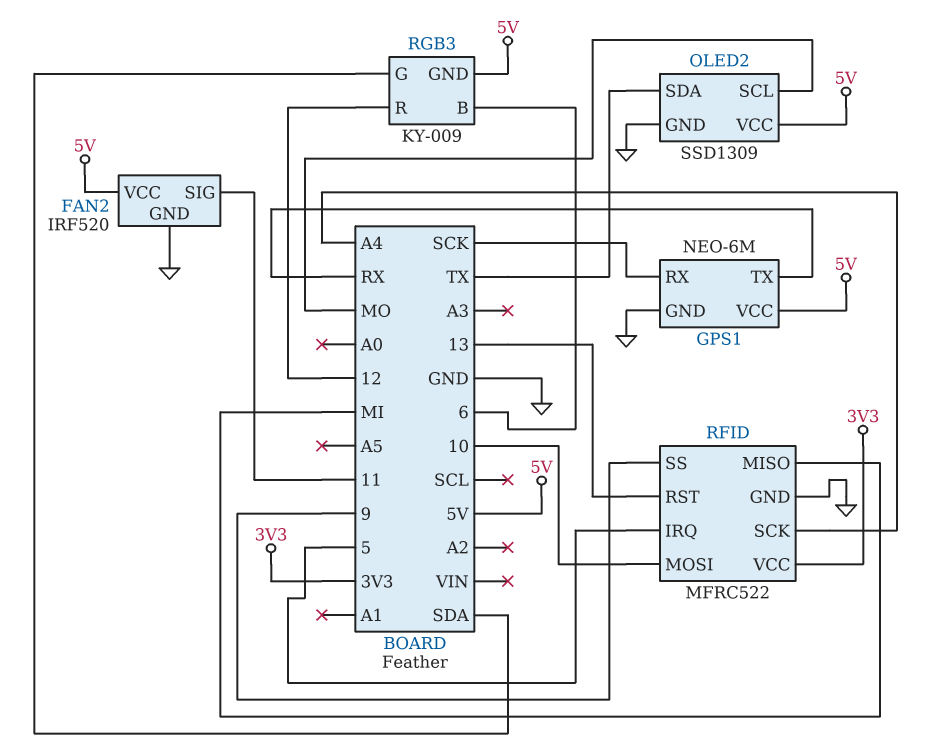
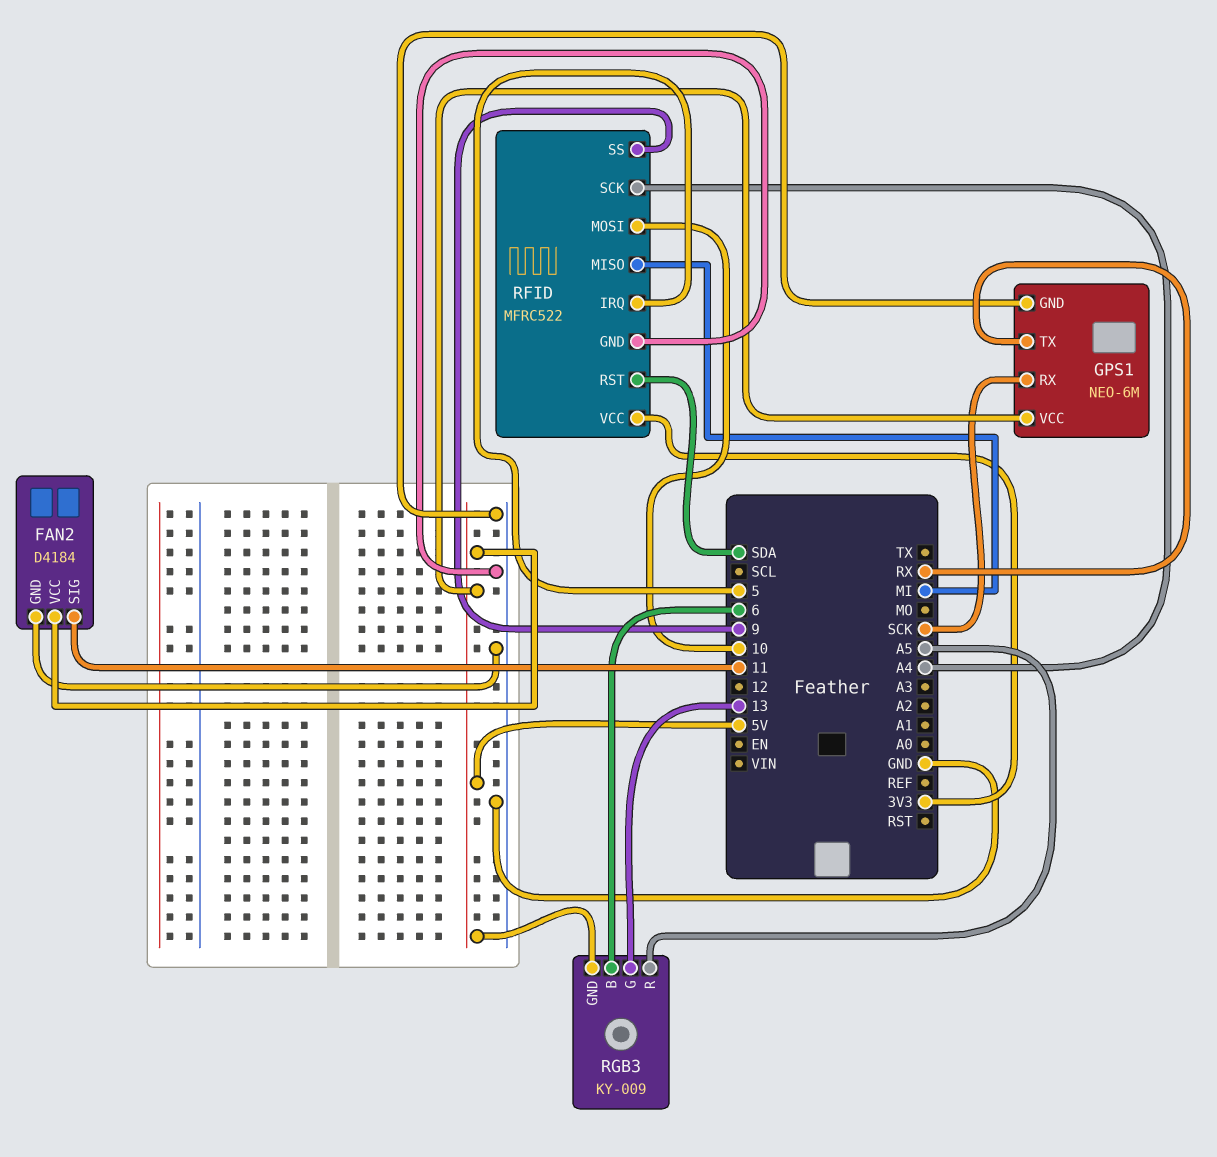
FAN2: IRF520 -> D4184
OLED2: SSD1309 -> none
OLED2 pin GND: GND -> none
OLED2 pin SCL: MO -> none
OLED2 pin SDA: TX -> none
OLED2 pin VCC: 5V -> none
RFID pin RST: 13 -> SDA
RGB3 pin G: SDA -> 13
RGB3 pin R: 12 -> A5

